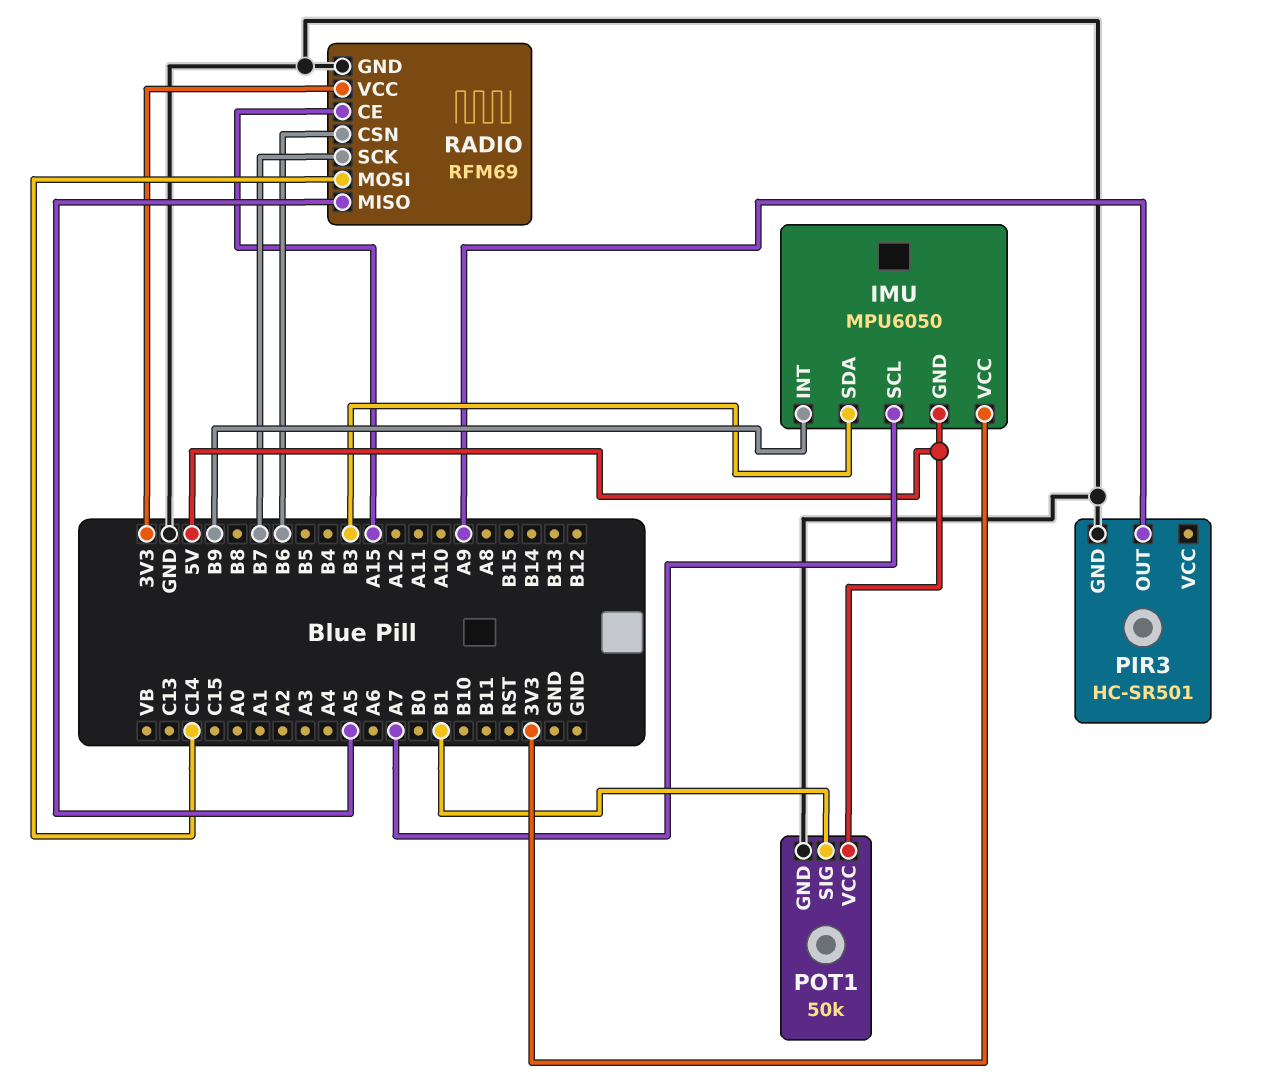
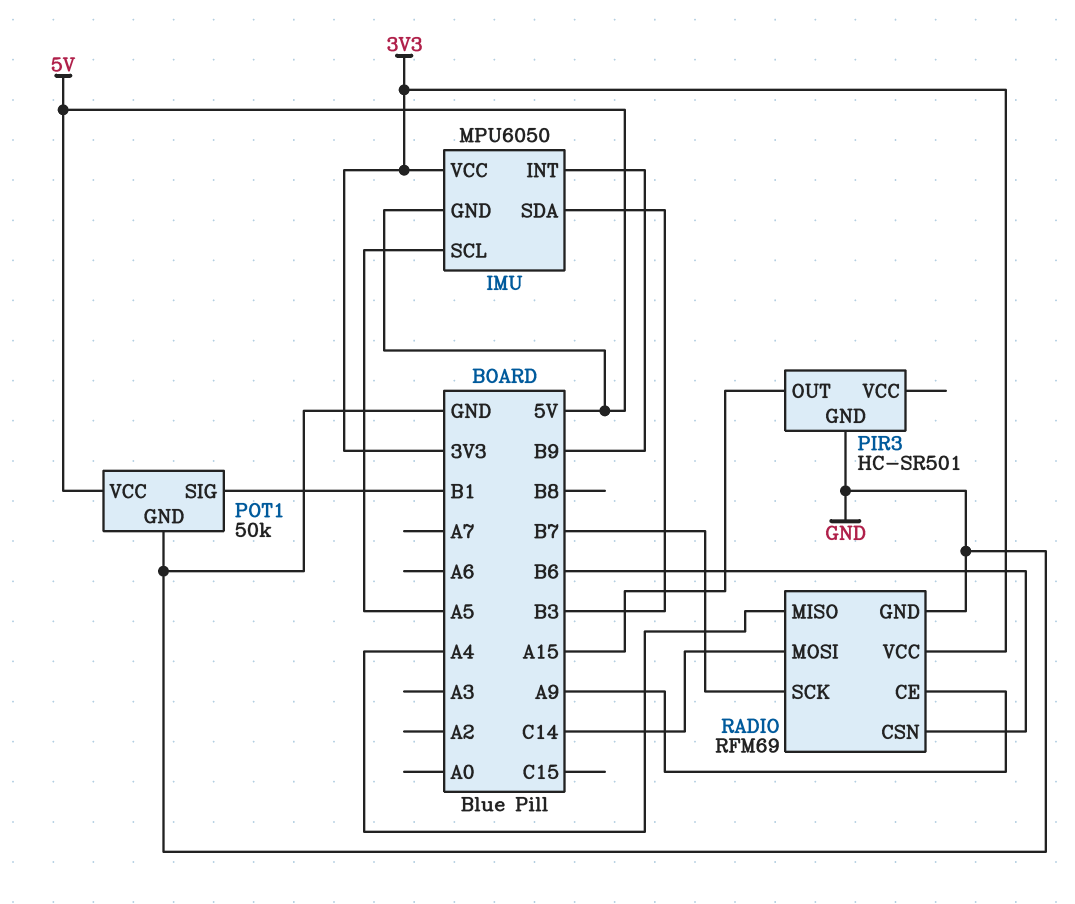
IMU pin SCL: A7 -> A5
PIR3 pin OUT: A9 -> A15
RADIO pin CE: A15 -> A9
RADIO pin MISO: A5 -> A4

